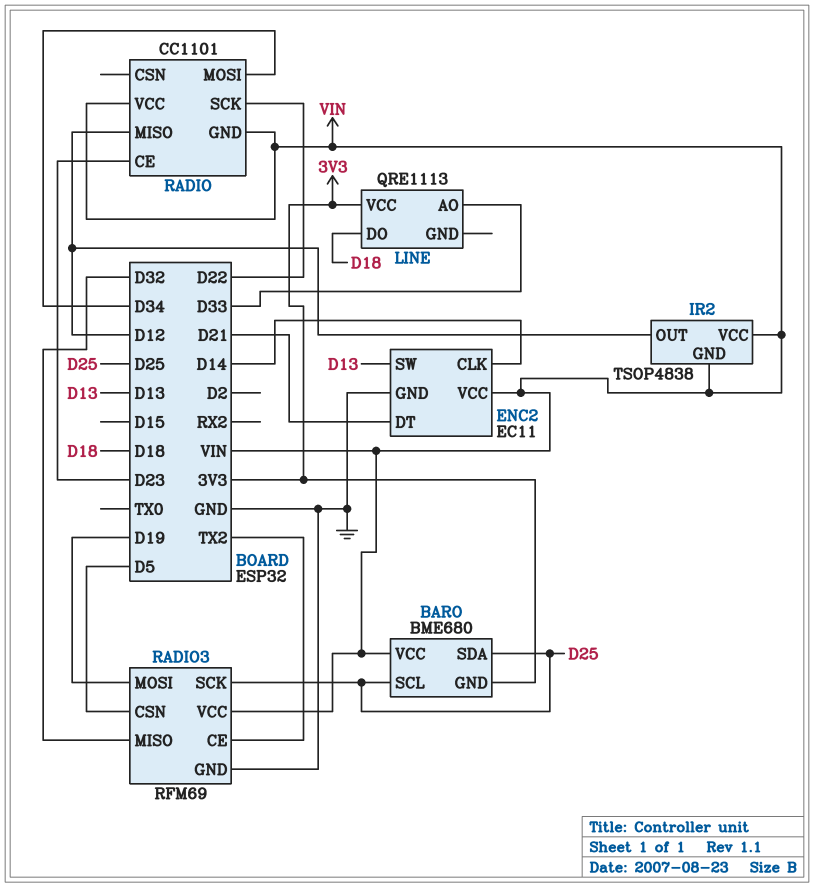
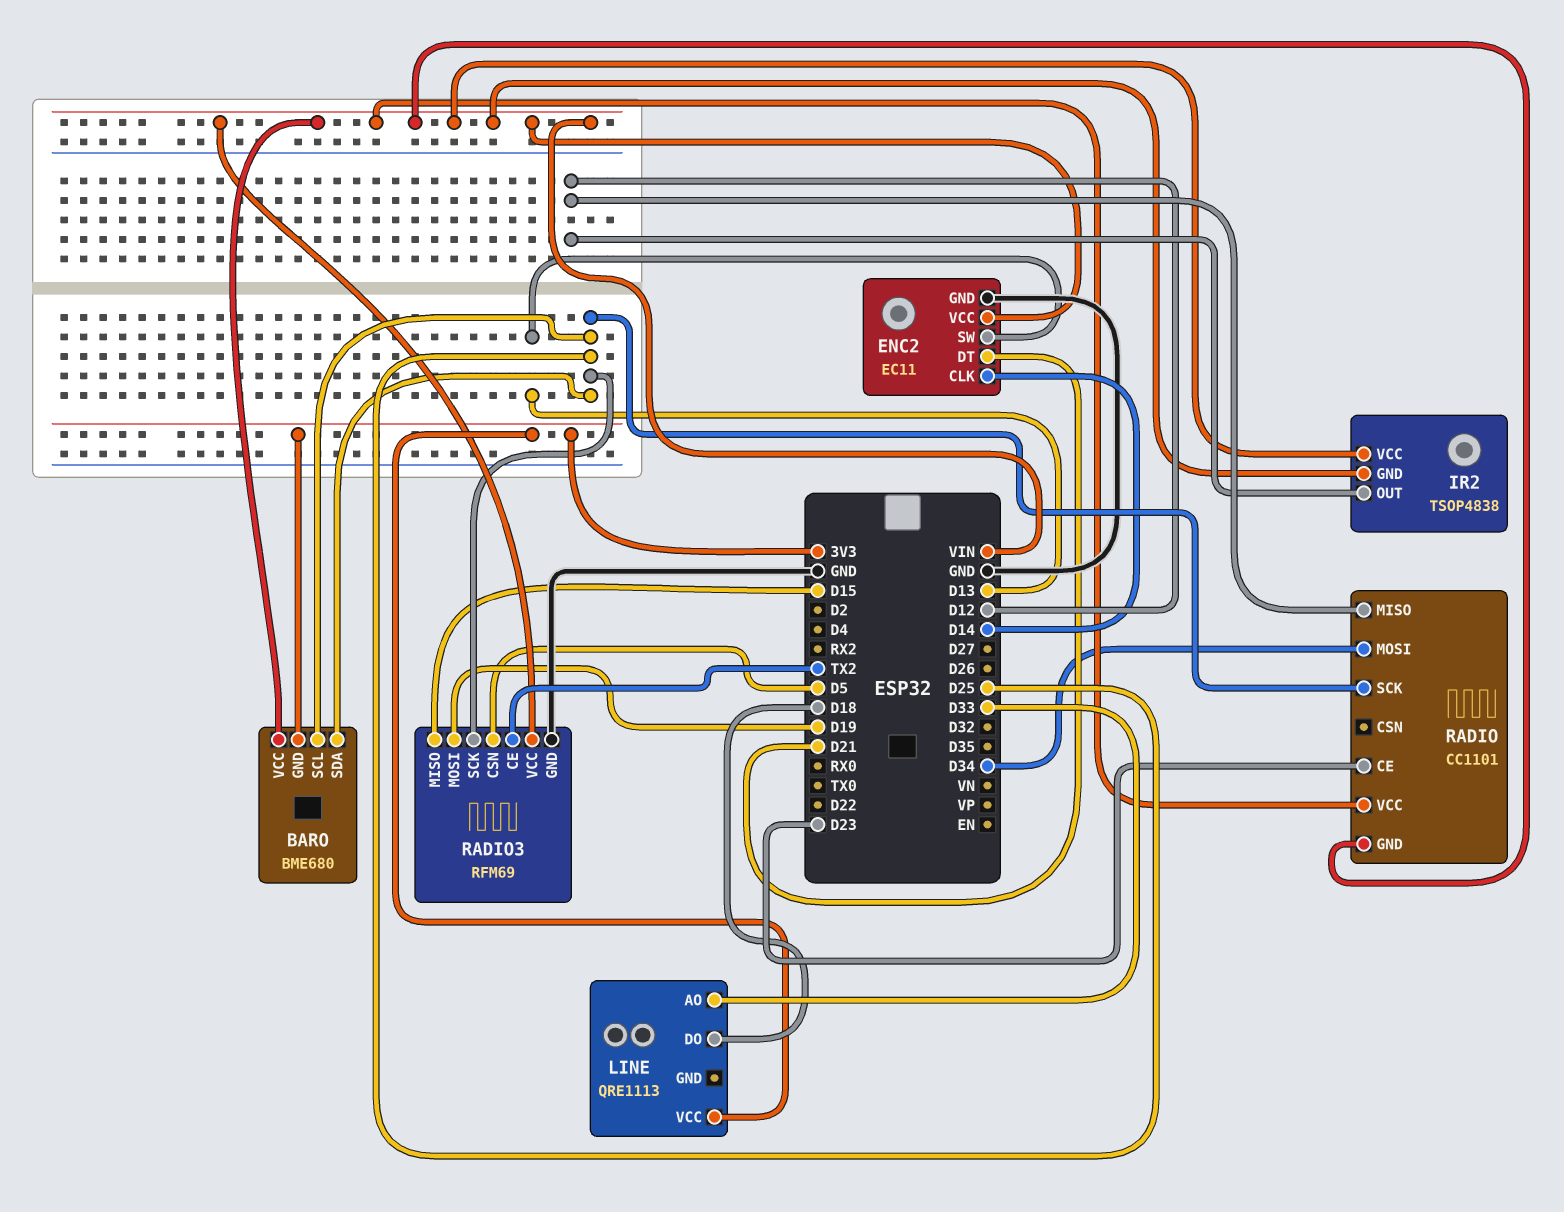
RADIO pin SCK: D22 -> D25
RADIO3 pin MISO: D32 -> D15

